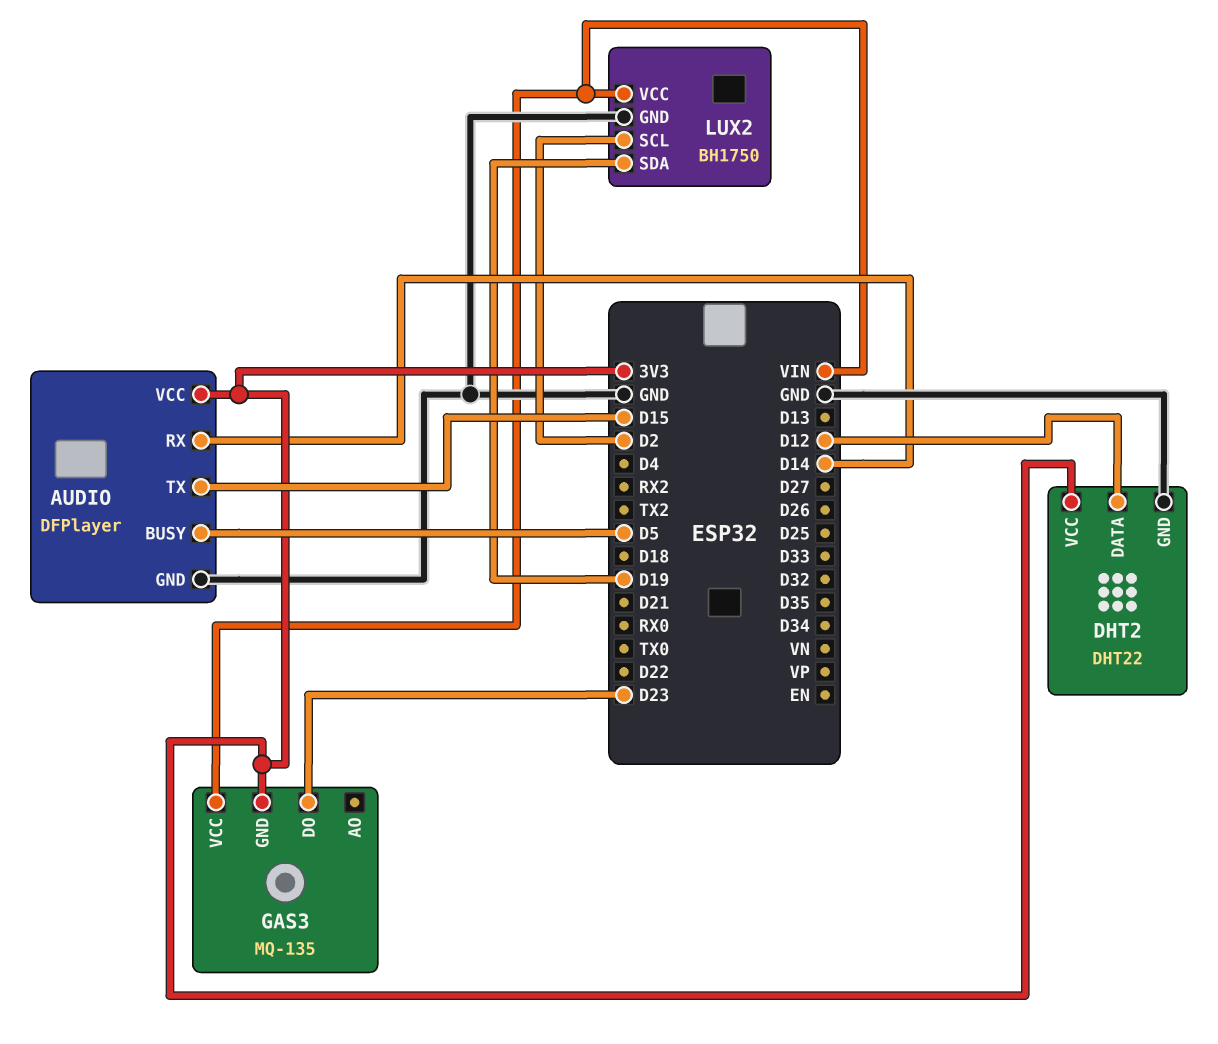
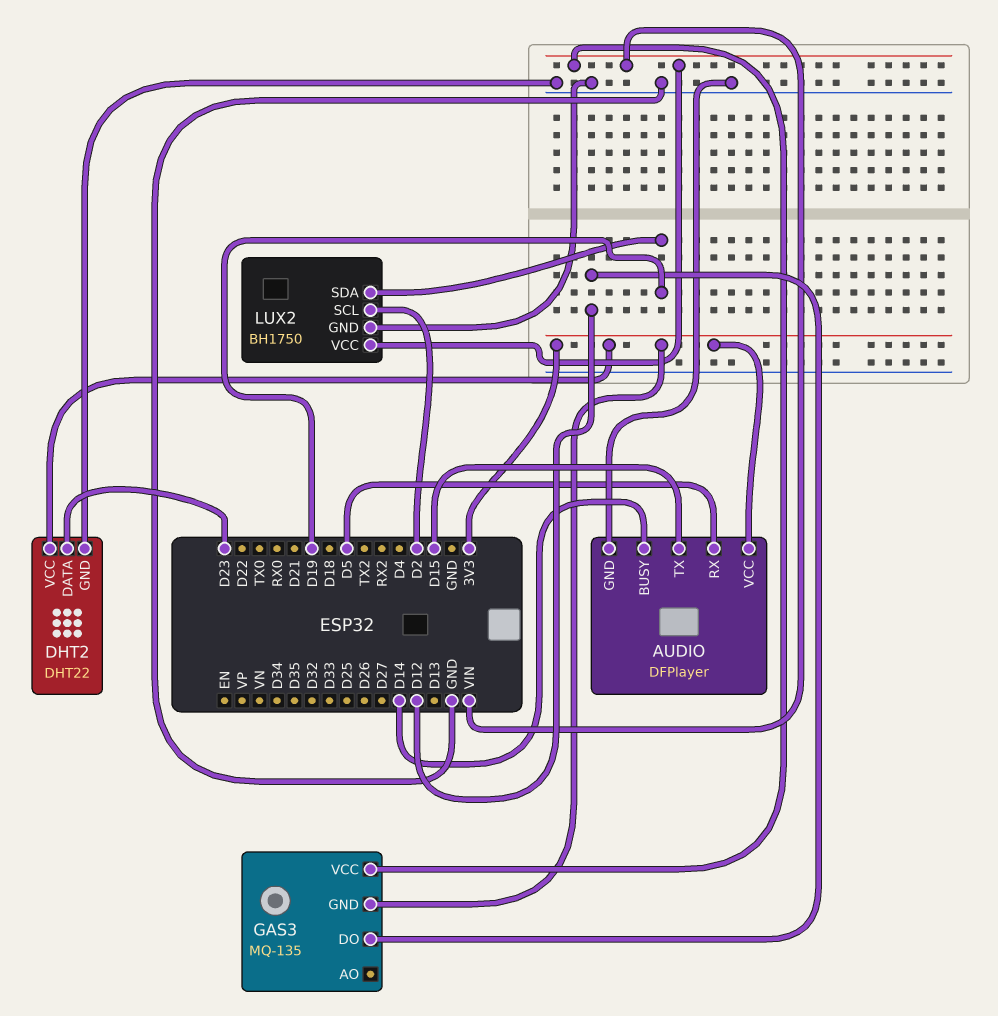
AUDIO pin BUSY: D5 -> D14
AUDIO pin RX: D14 -> D5
DHT2 pin DATA: D12 -> D23
GAS3 pin DO: D23 -> D12

